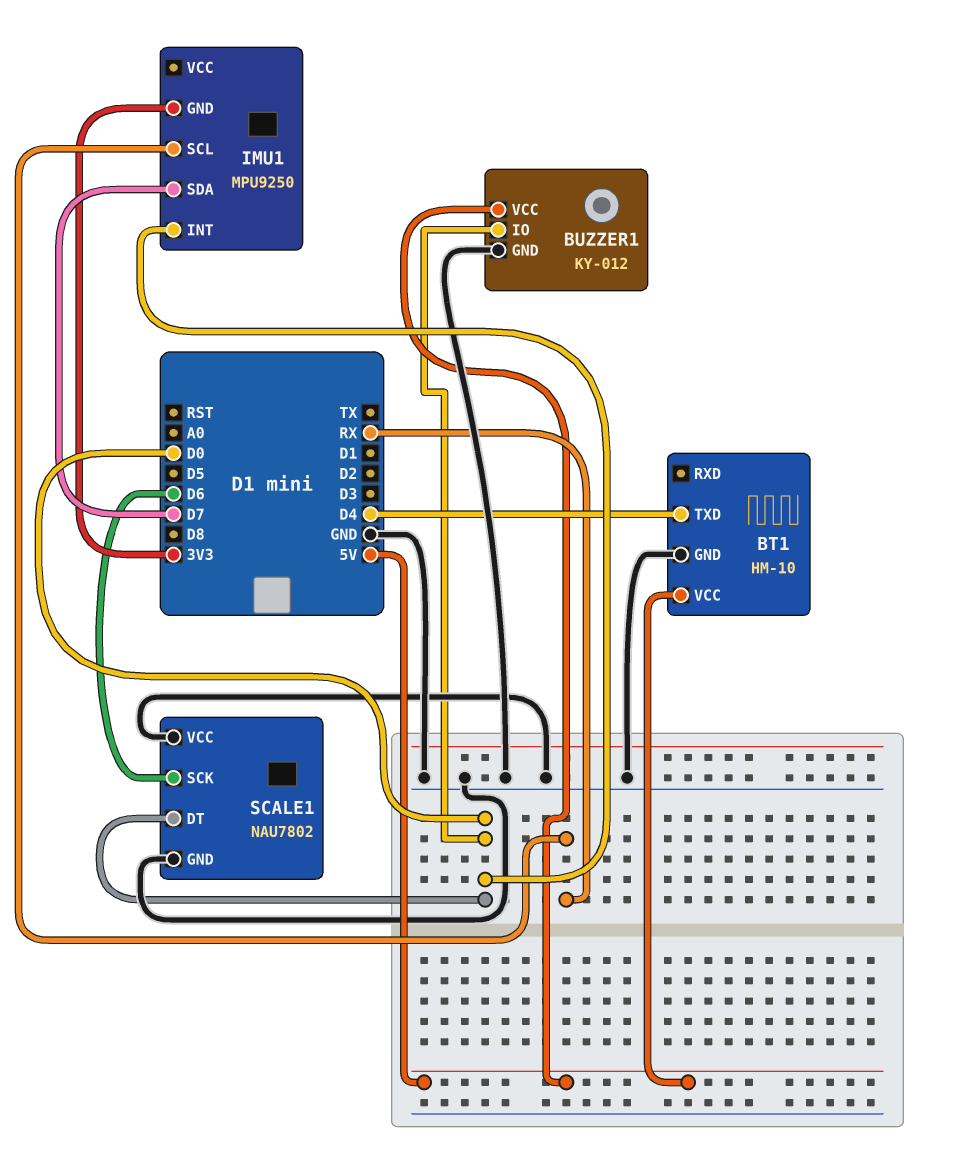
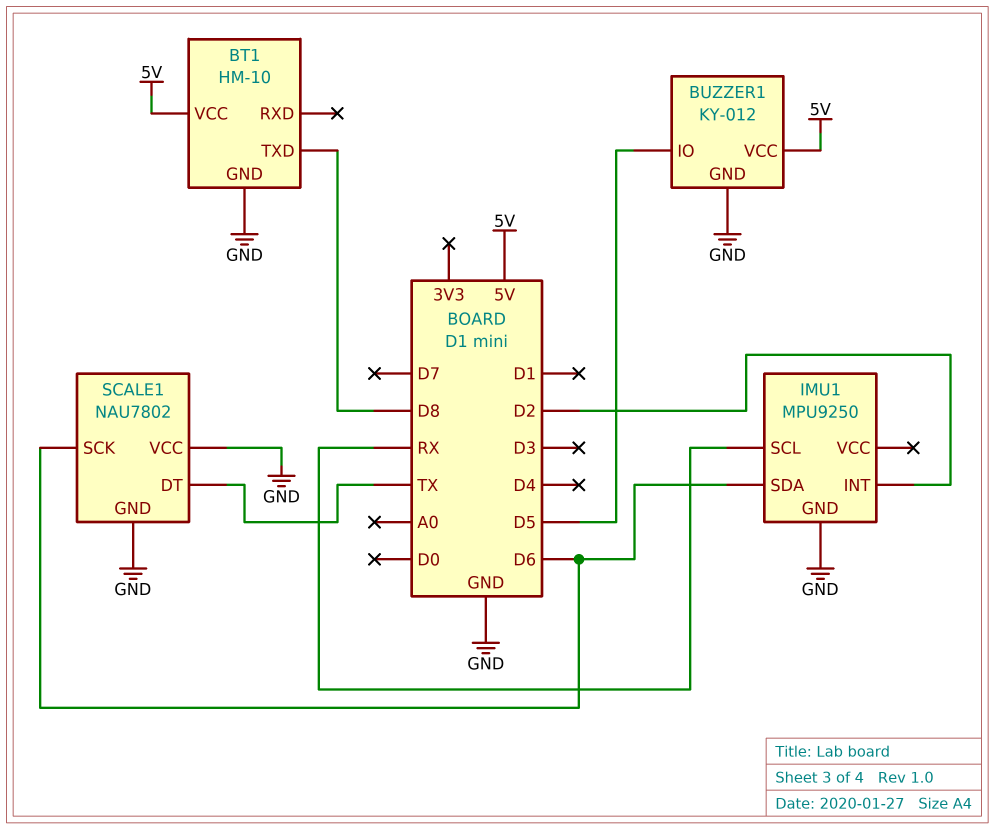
BT1 pin TXD: D4 -> D8
BUZZER1 pin IO: D0 -> D5
IMU1 pin GND: 3V3 -> GND
IMU1 pin INT: D0 -> D2
IMU1 pin SDA: D7 -> D6
SCALE1 pin DT: D0 -> TX

